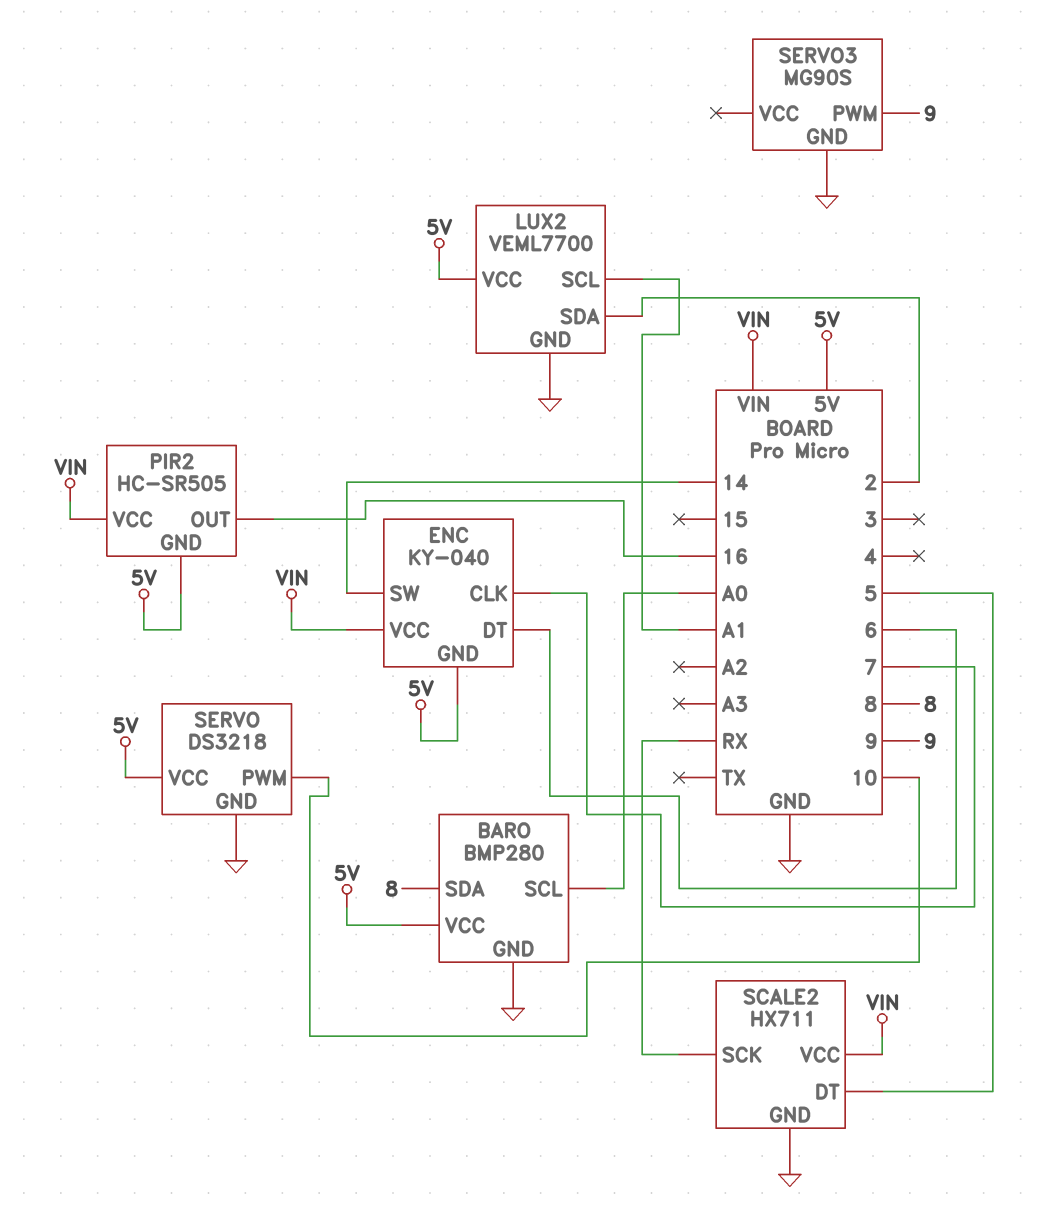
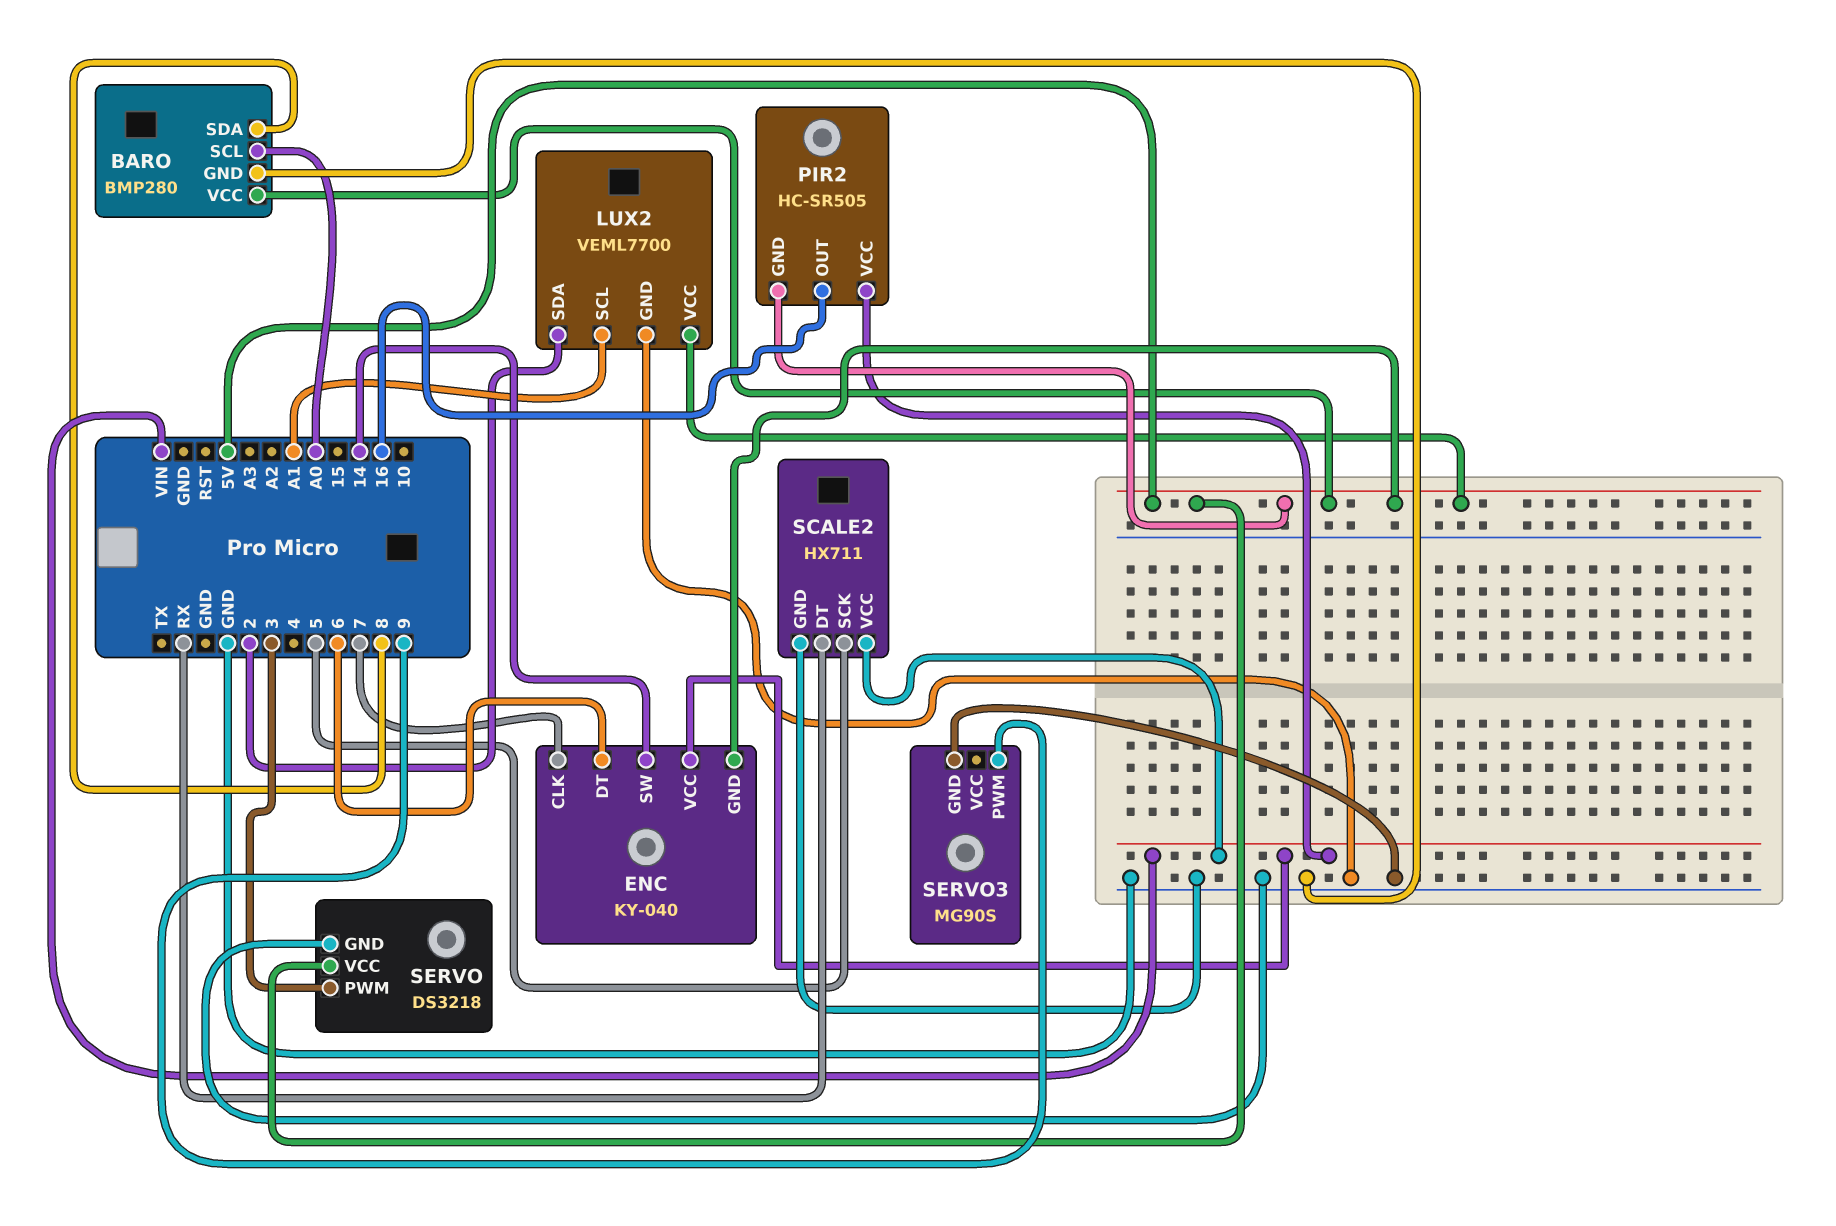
SCALE2 pin DT: 5 -> RX
SCALE2 pin SCK: RX -> 5
SERVO pin PWM: 10 -> 3

